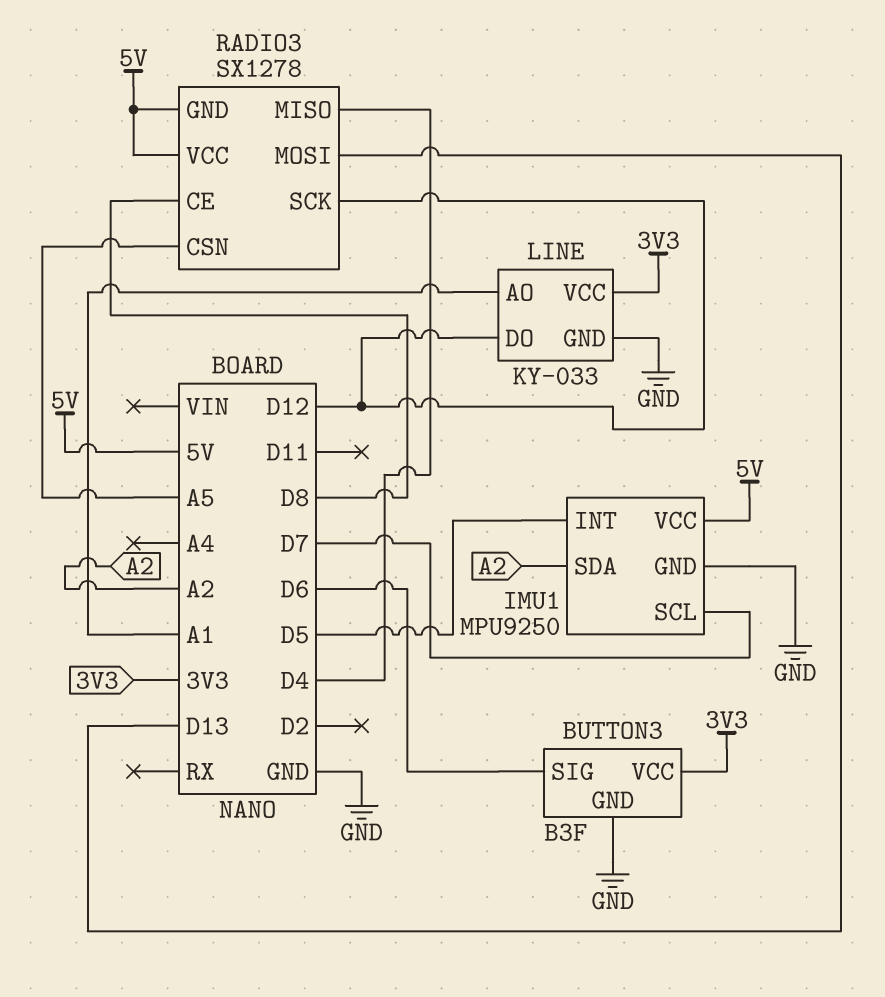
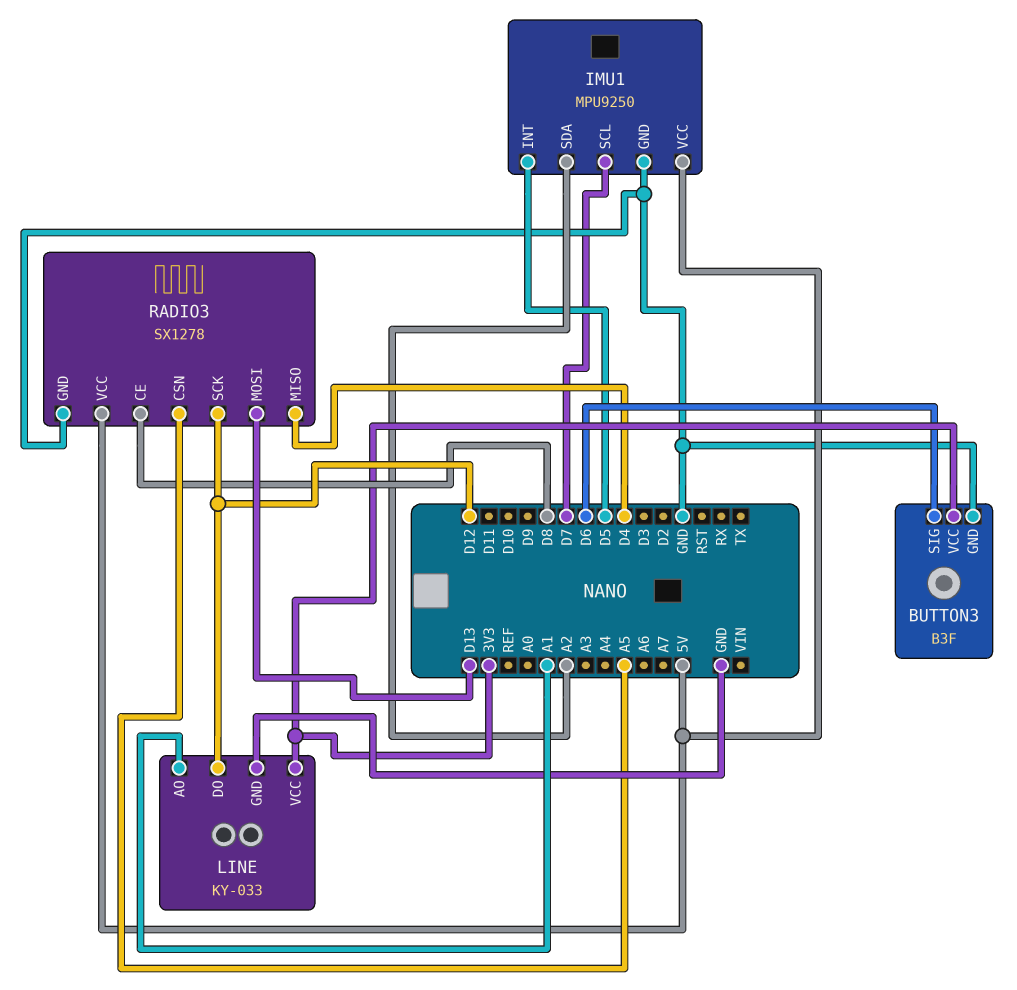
RADIO3 pin GND: 5V -> GND

